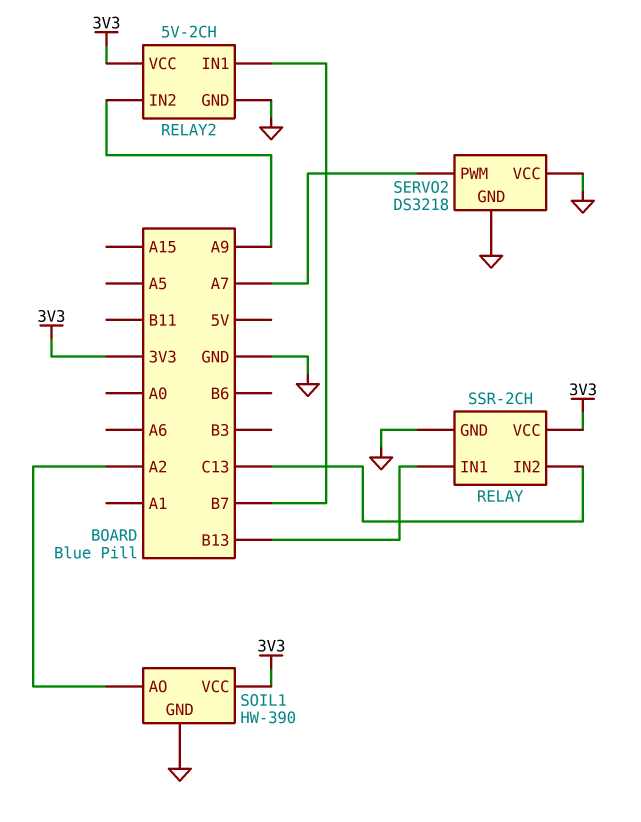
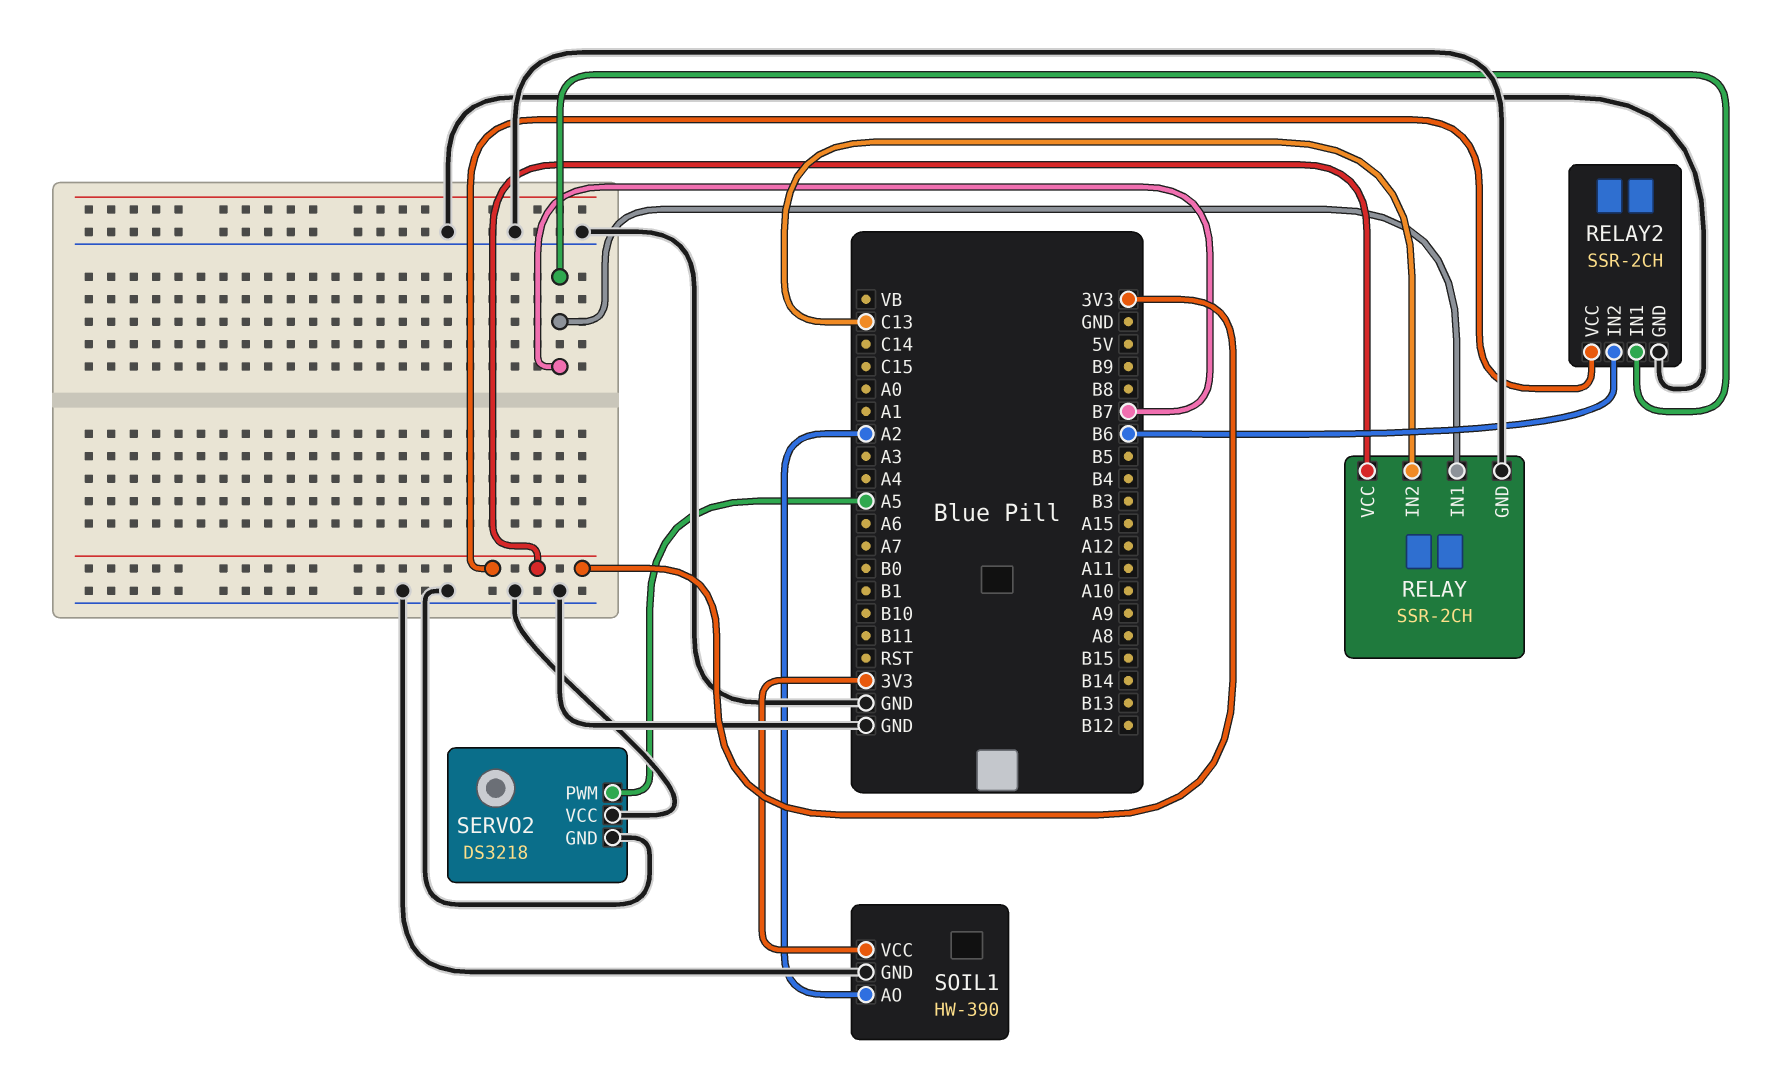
RELAY pin IN1: B13 -> B7
RELAY2: 5V-2CH -> SSR-2CH
RELAY2 pin IN2: A9 -> B6
SERVO2 pin PWM: A7 -> A5

